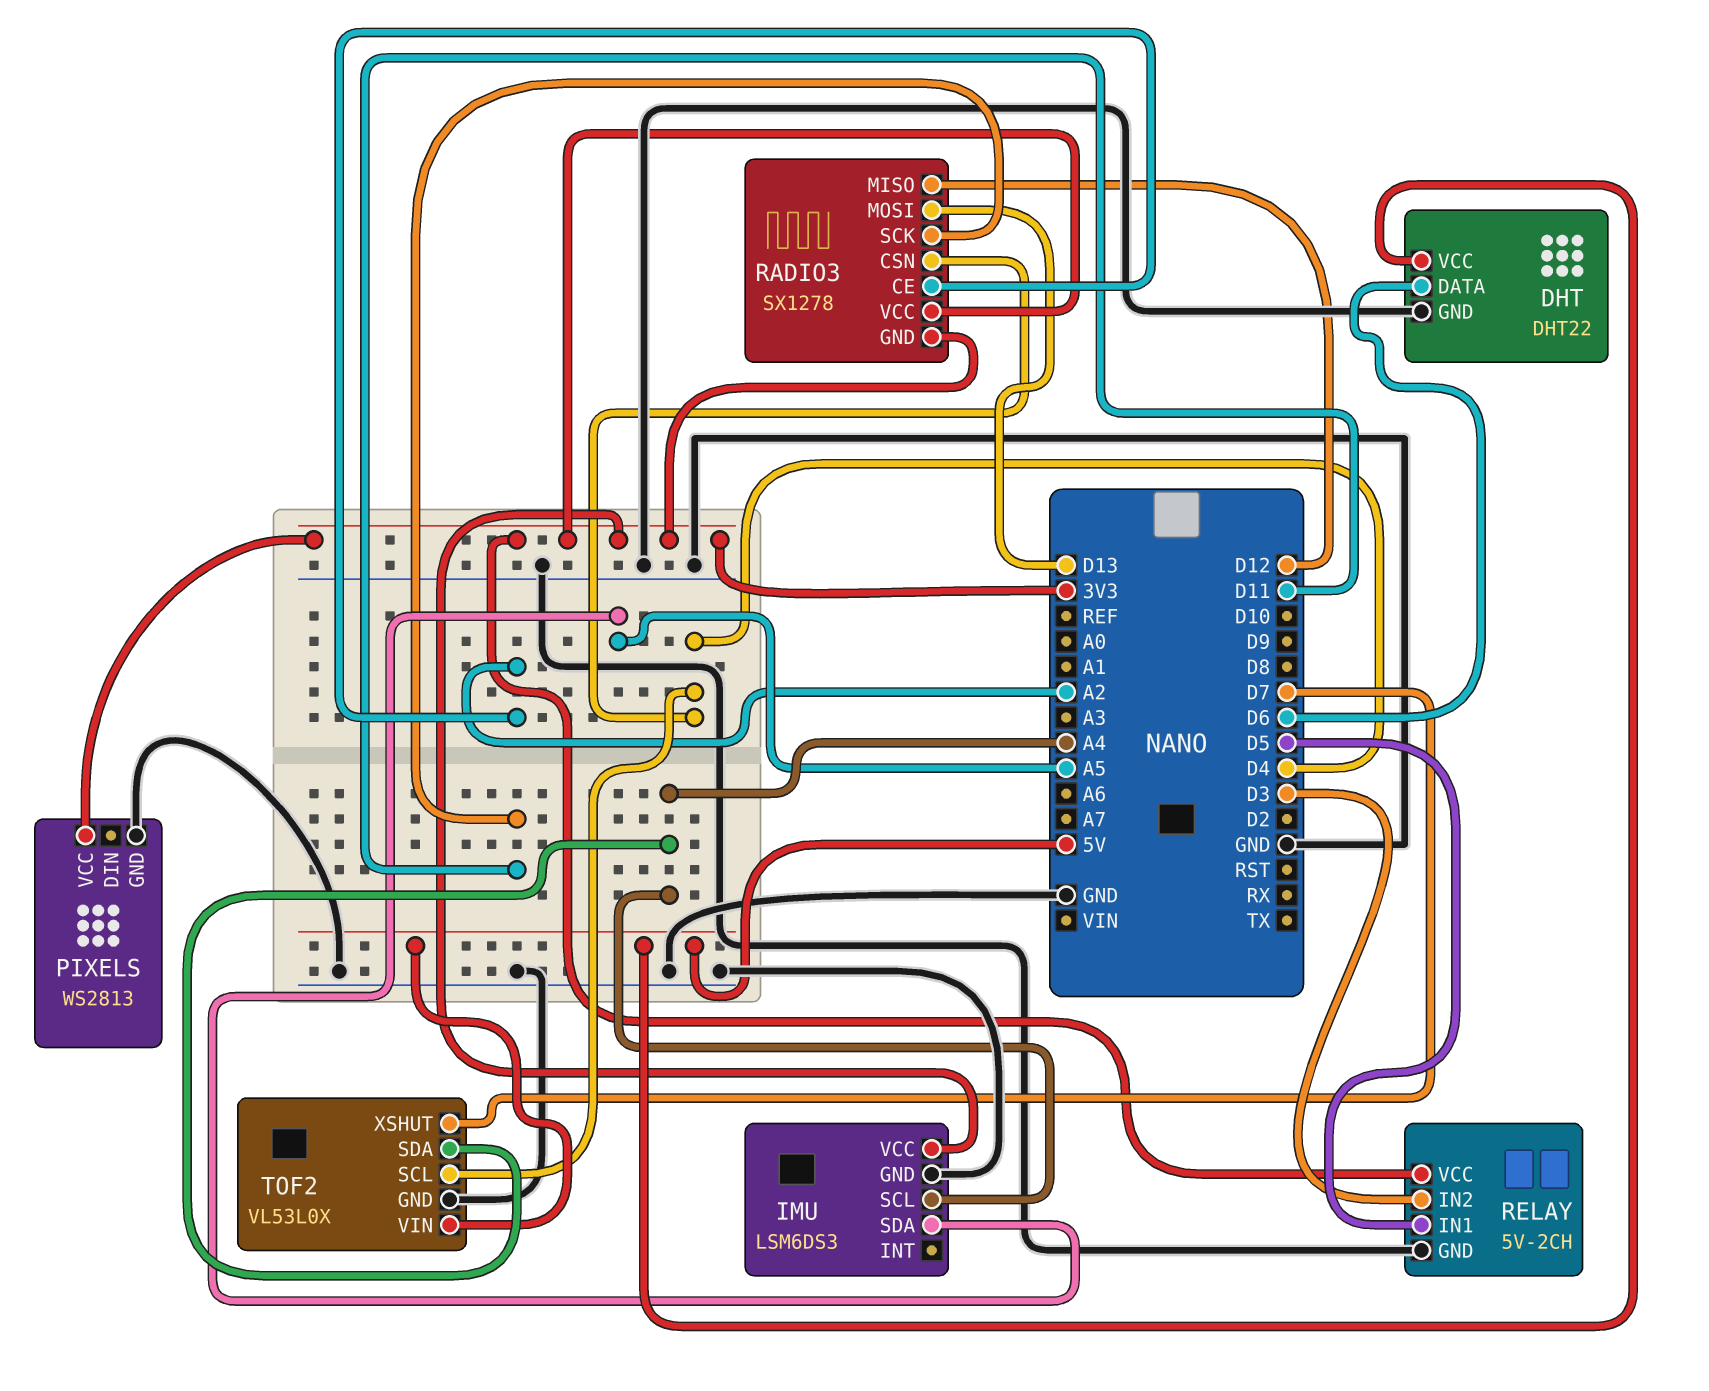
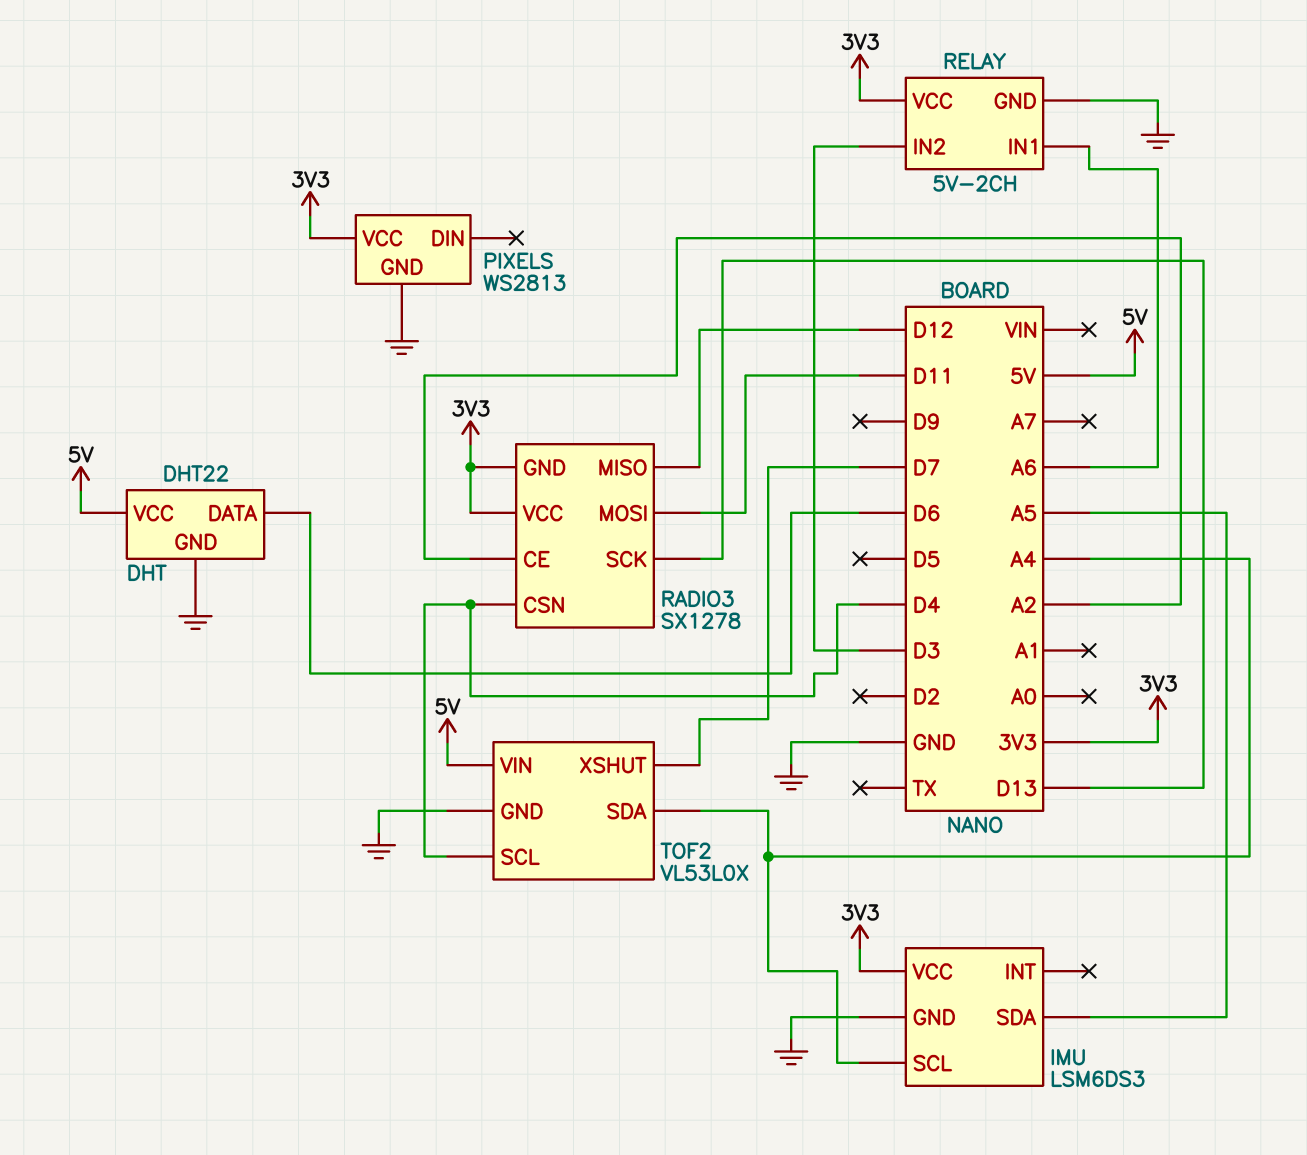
RADIO3 pin MOSI: D13 -> D11
RADIO3 pin SCK: D11 -> D13
RELAY pin IN1: D5 -> A6

